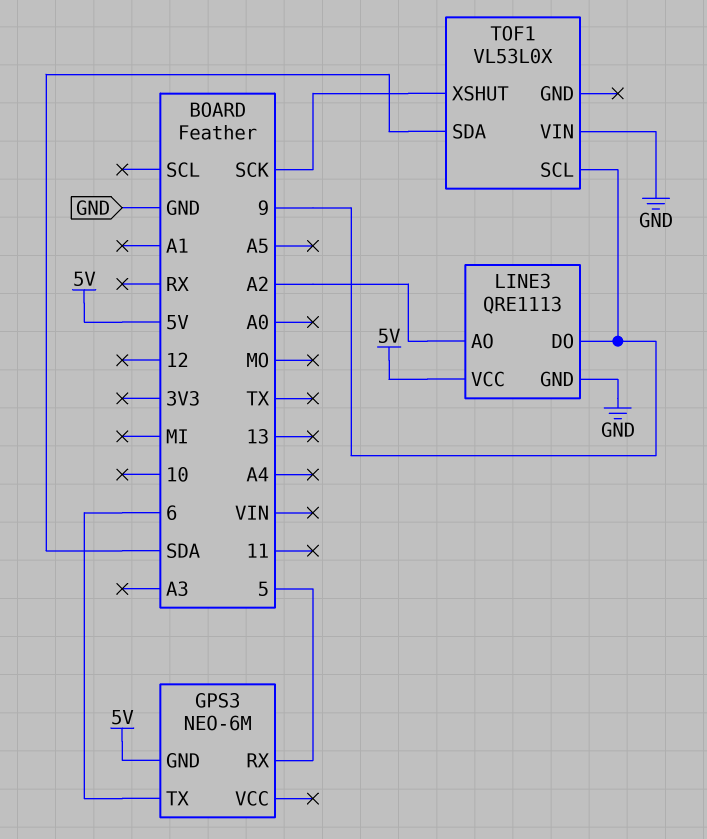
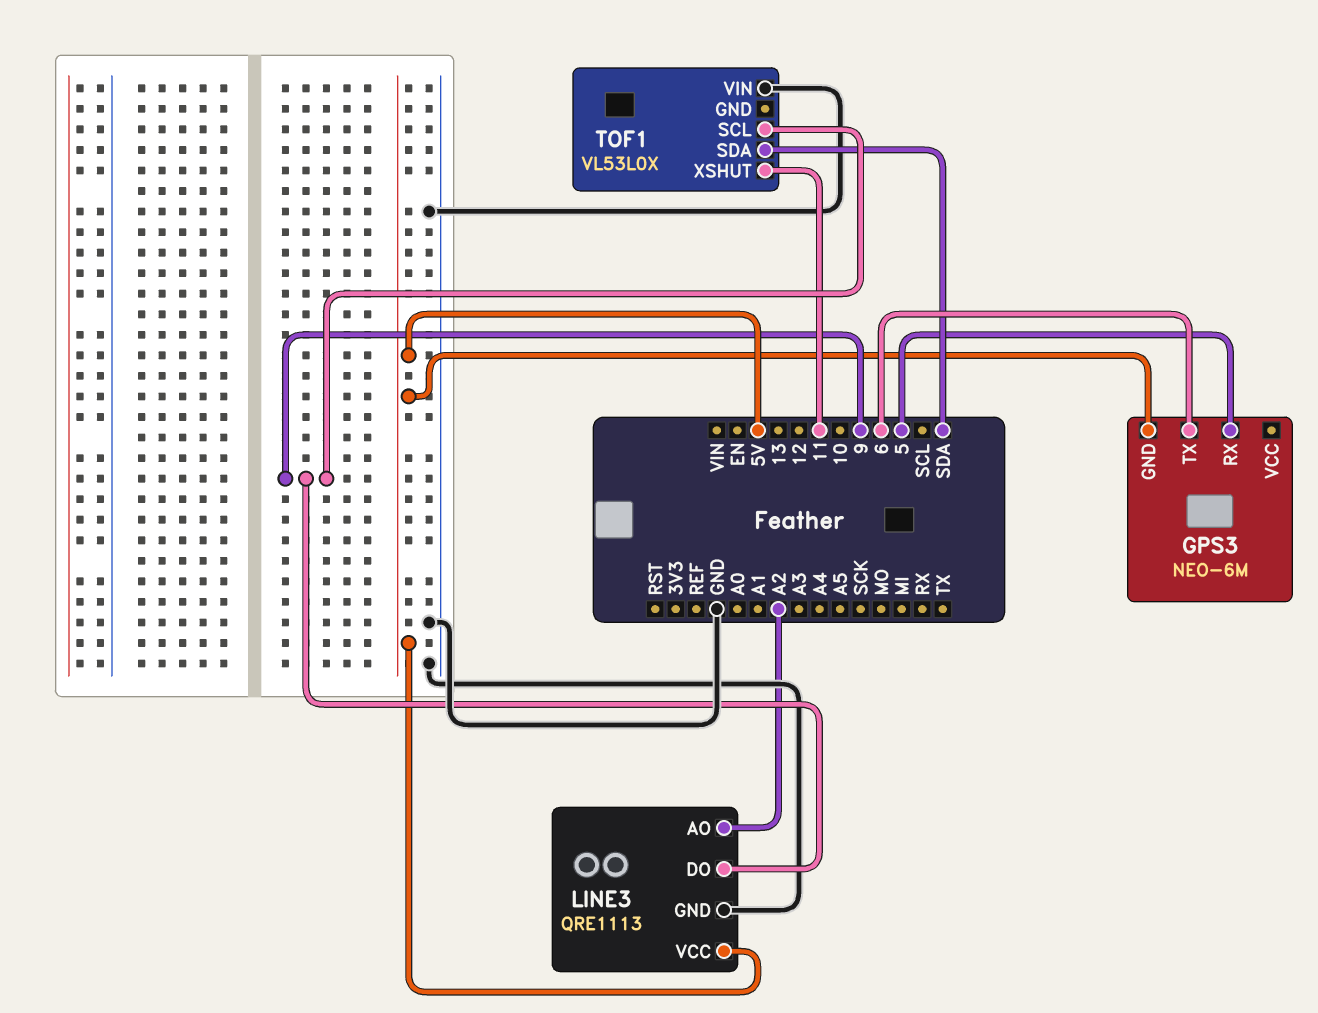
TOF1 pin XSHUT: SCK -> 11

